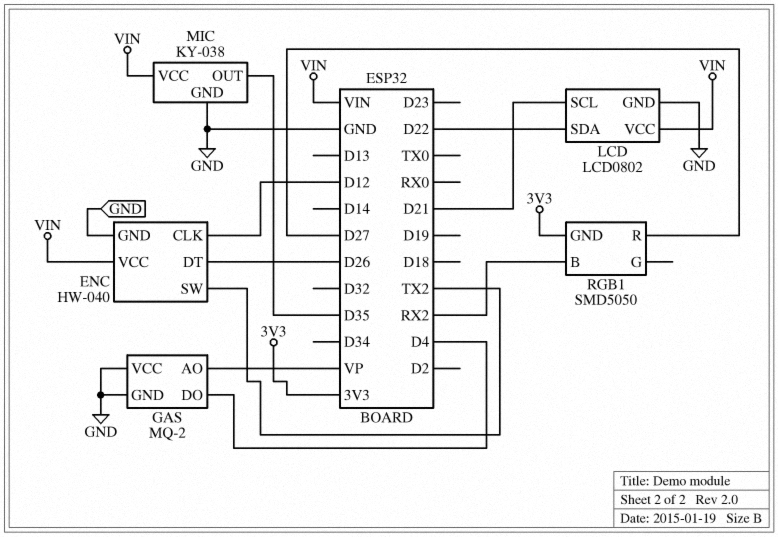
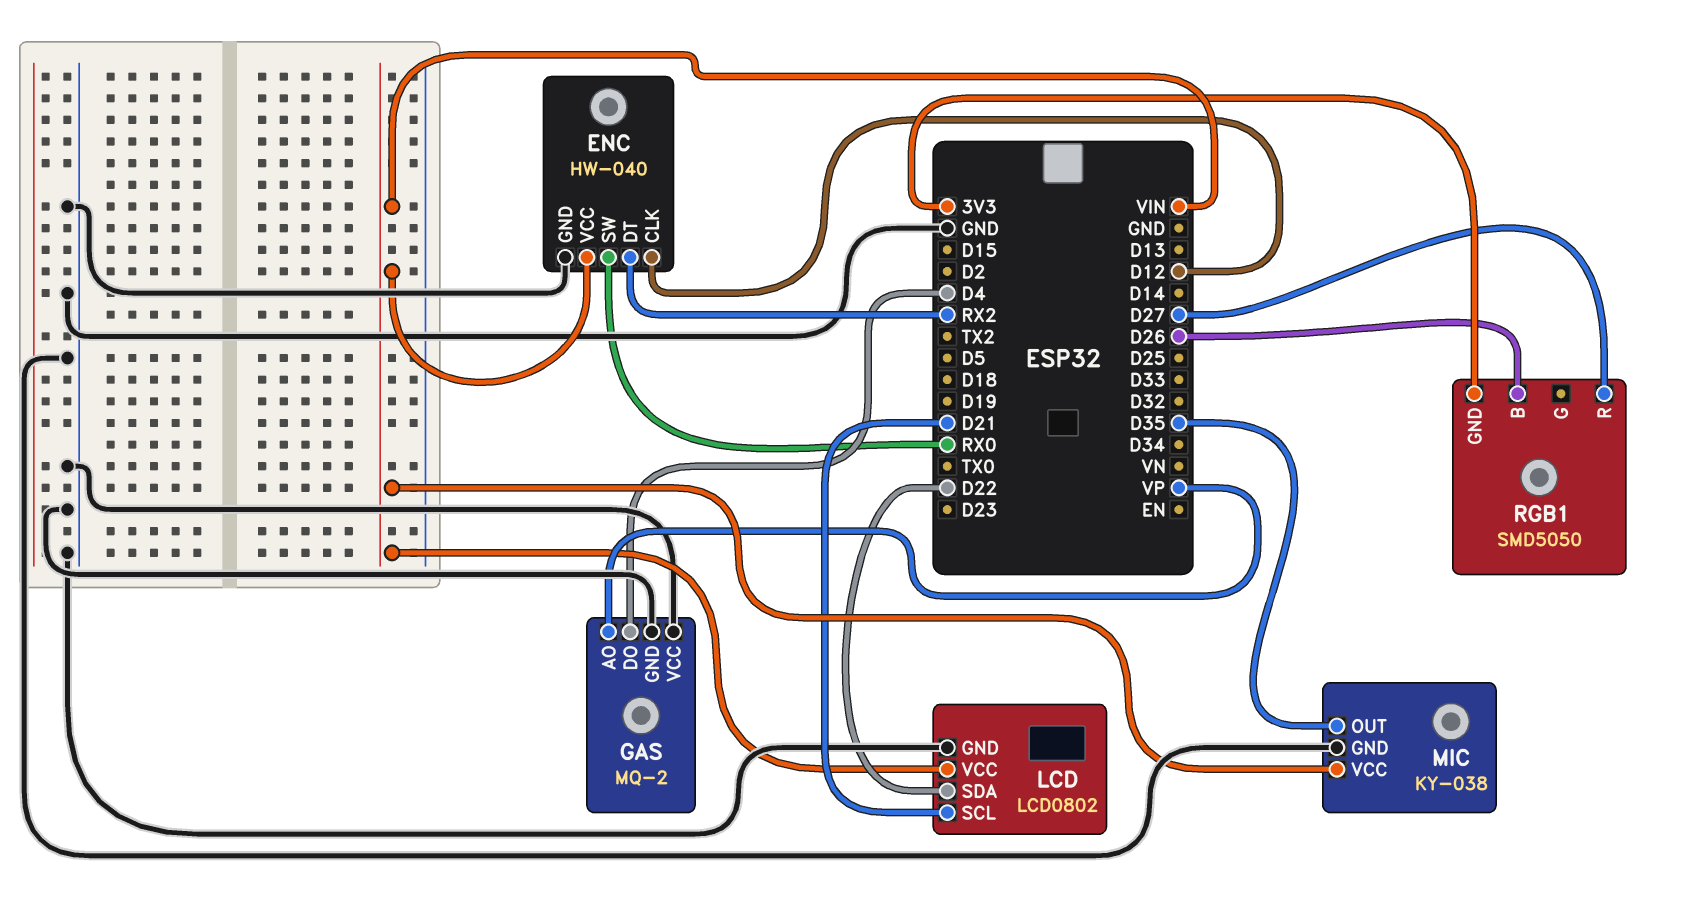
ENC pin DT: D26 -> RX2
ENC pin SW: TX2 -> RX0
RGB1 pin B: RX2 -> D26

